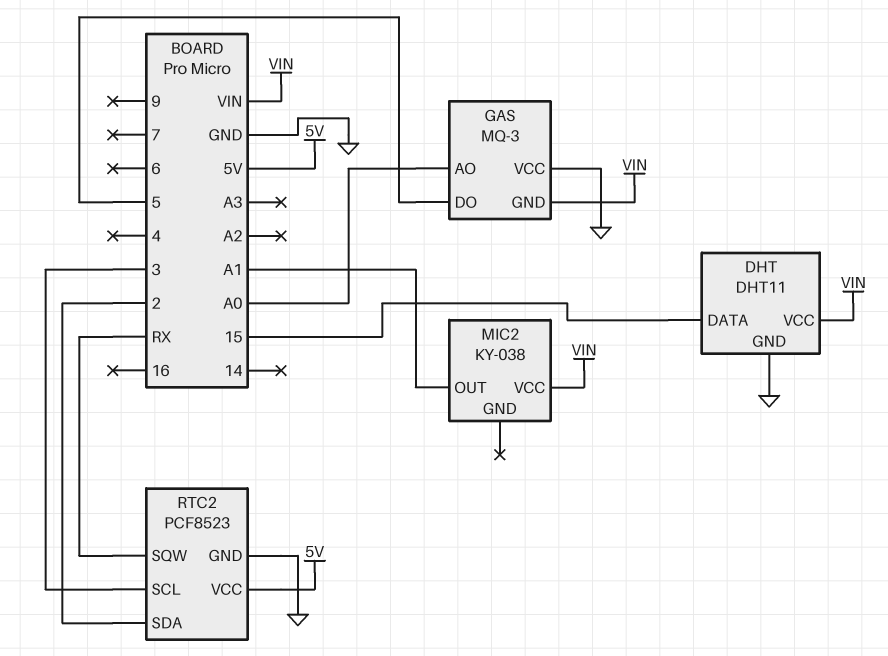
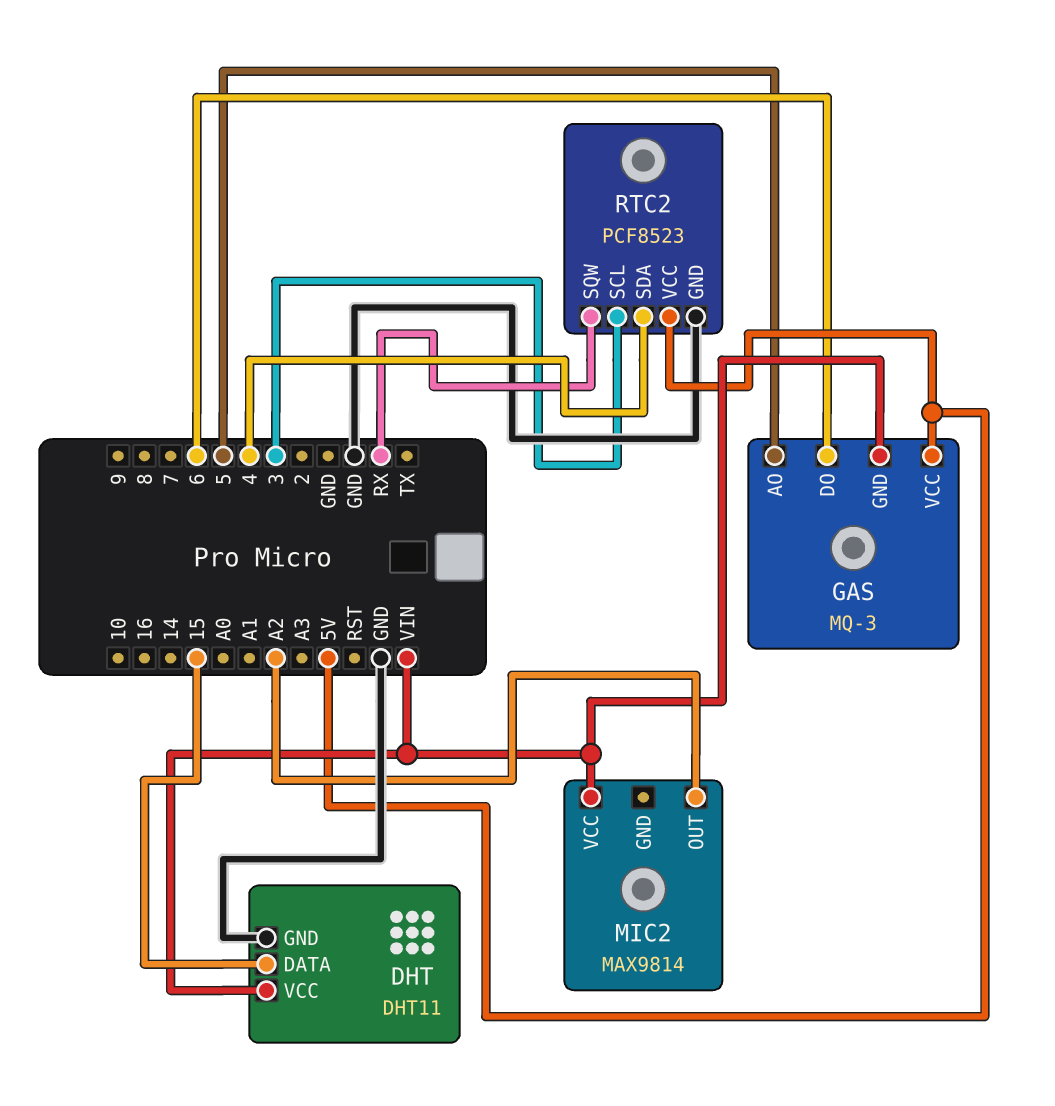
GAS pin AO: A0 -> 5
GAS pin DO: 5 -> 6
GAS pin VCC: GND -> 5V
MIC2: KY-038 -> MAX9814
MIC2 pin OUT: A1 -> A2
RTC2 pin SDA: 2 -> 4

